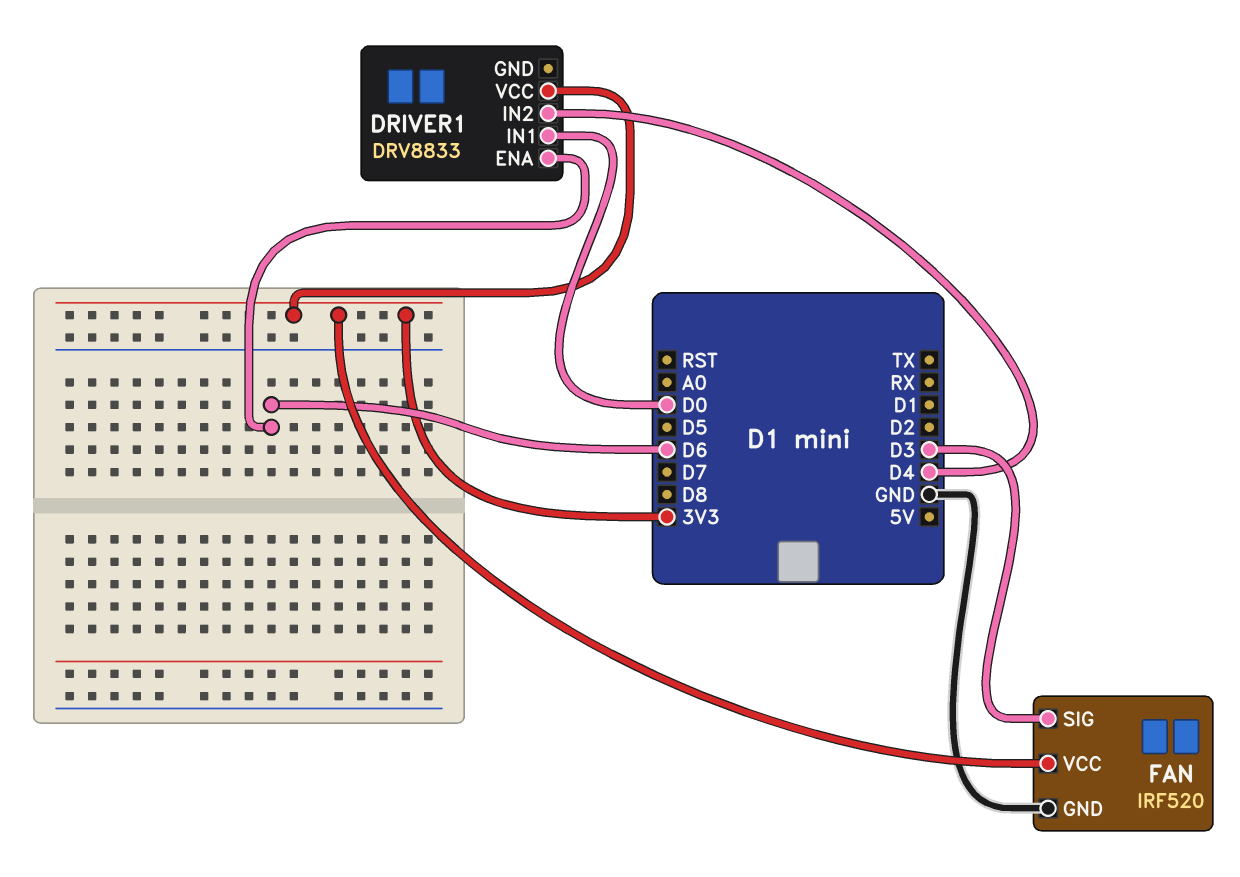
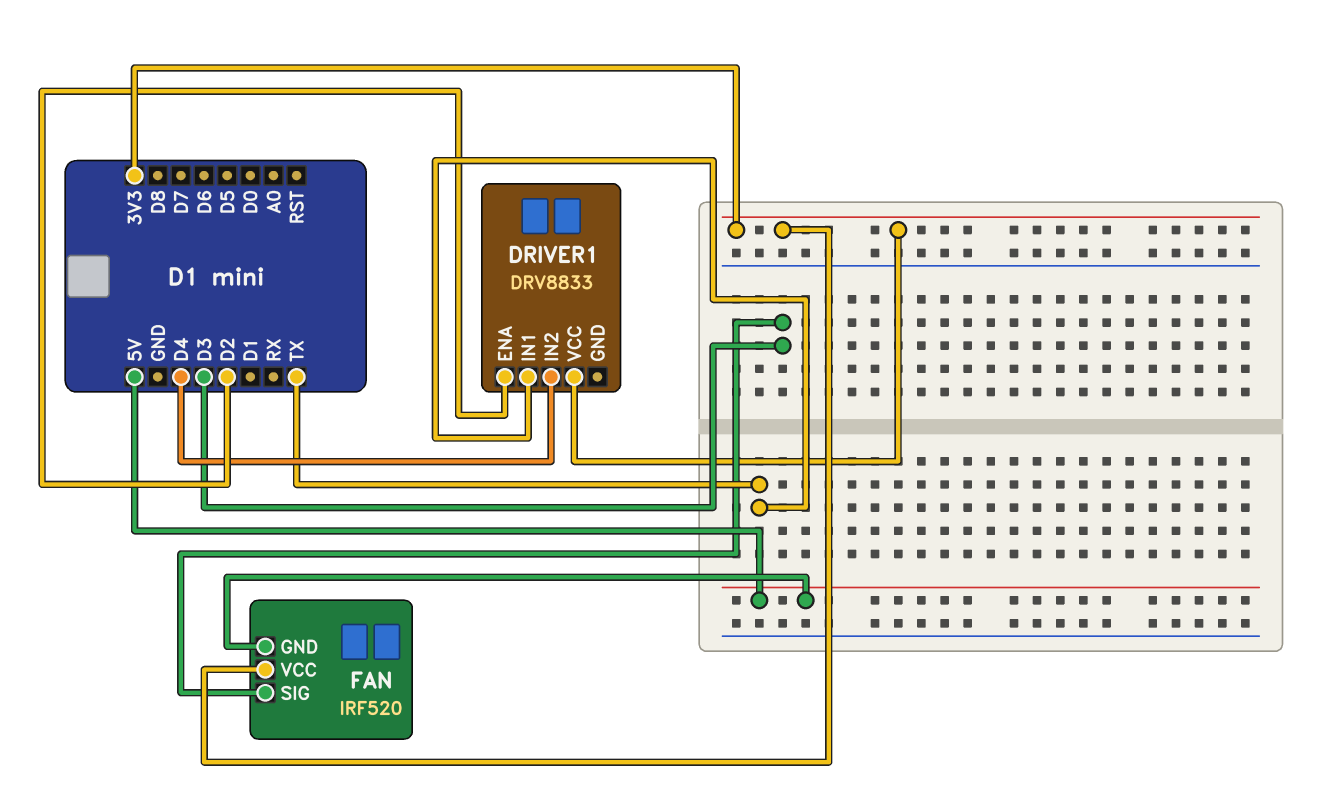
DRIVER1 pin ENA: D6 -> D2
DRIVER1 pin IN1: D0 -> TX
FAN pin GND: GND -> 5V

